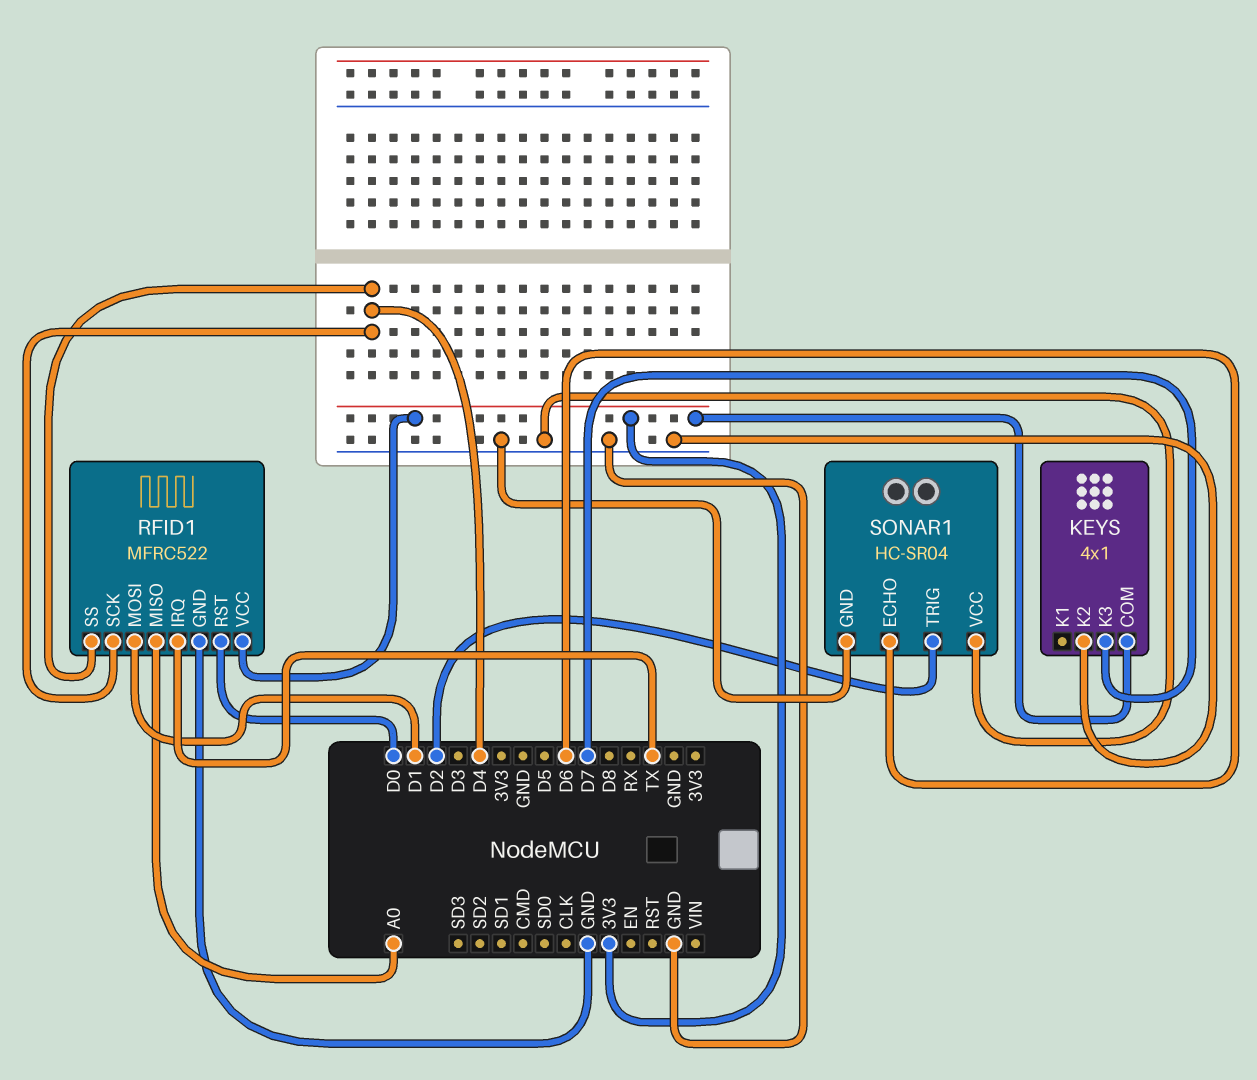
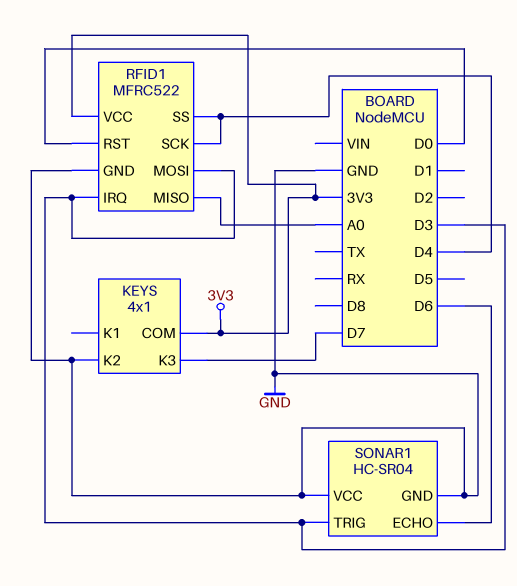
RFID1 pin IRQ: TX -> D3
RFID1 pin MOSI: D1 -> D3
SONAR1 pin TRIG: D2 -> D3

